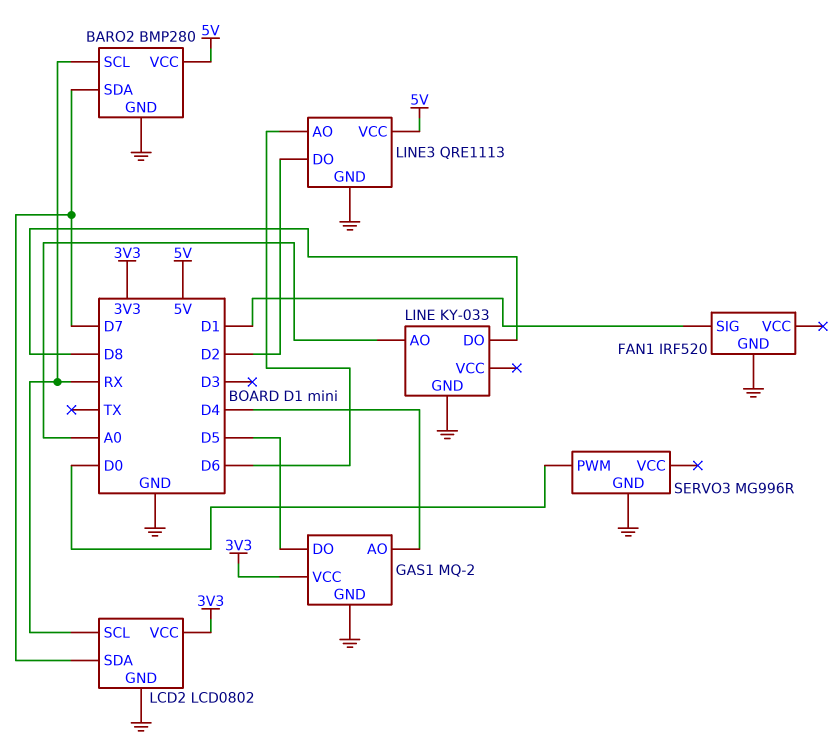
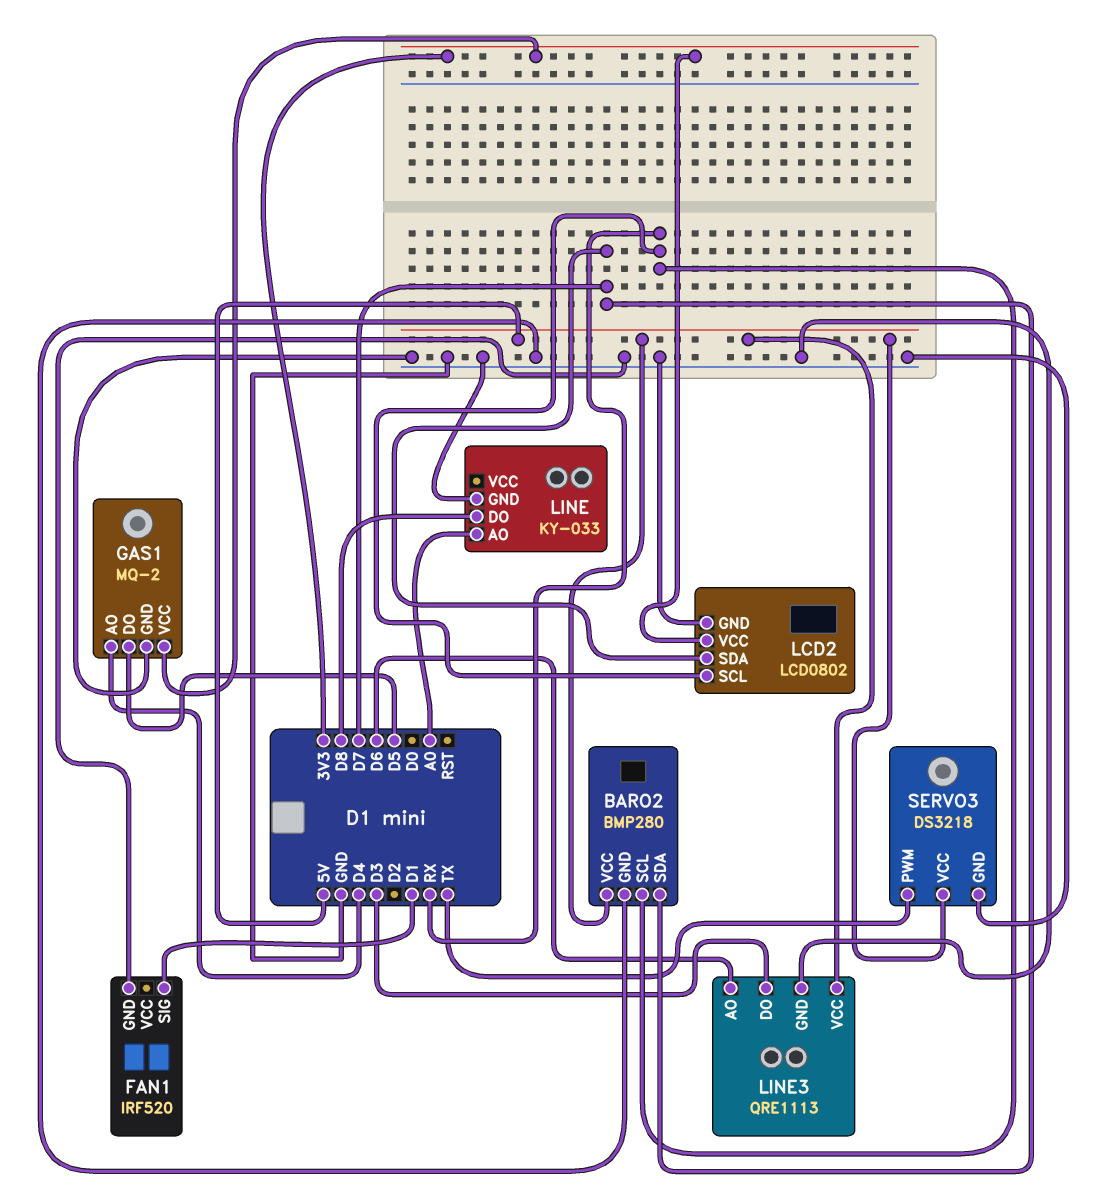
LINE3 pin DO: D2 -> D3
SERVO3: MG996R -> DS3218
SERVO3 pin PWM: D0 -> TX
SERVO3 pin VCC: none -> 5V

